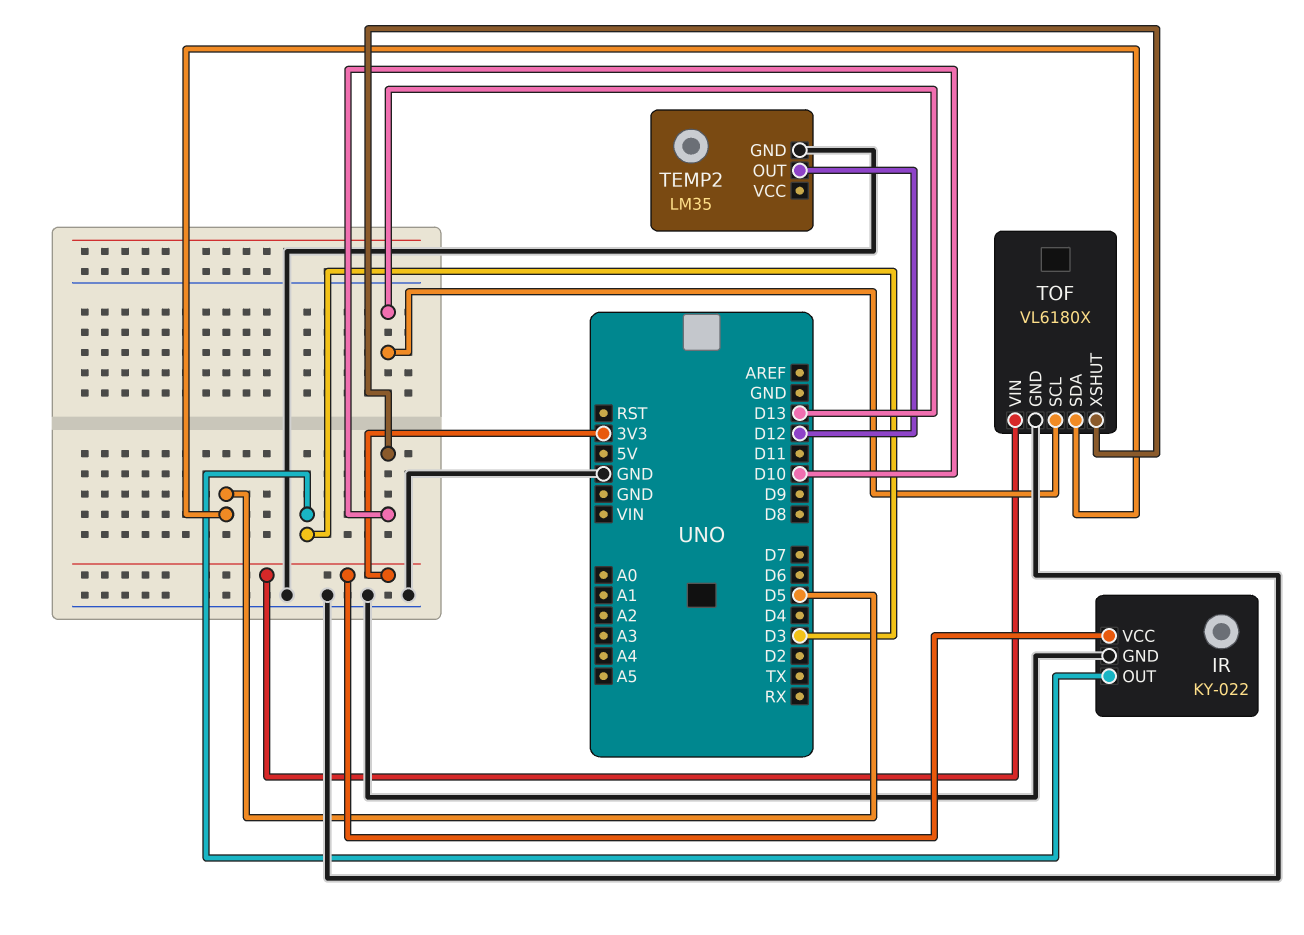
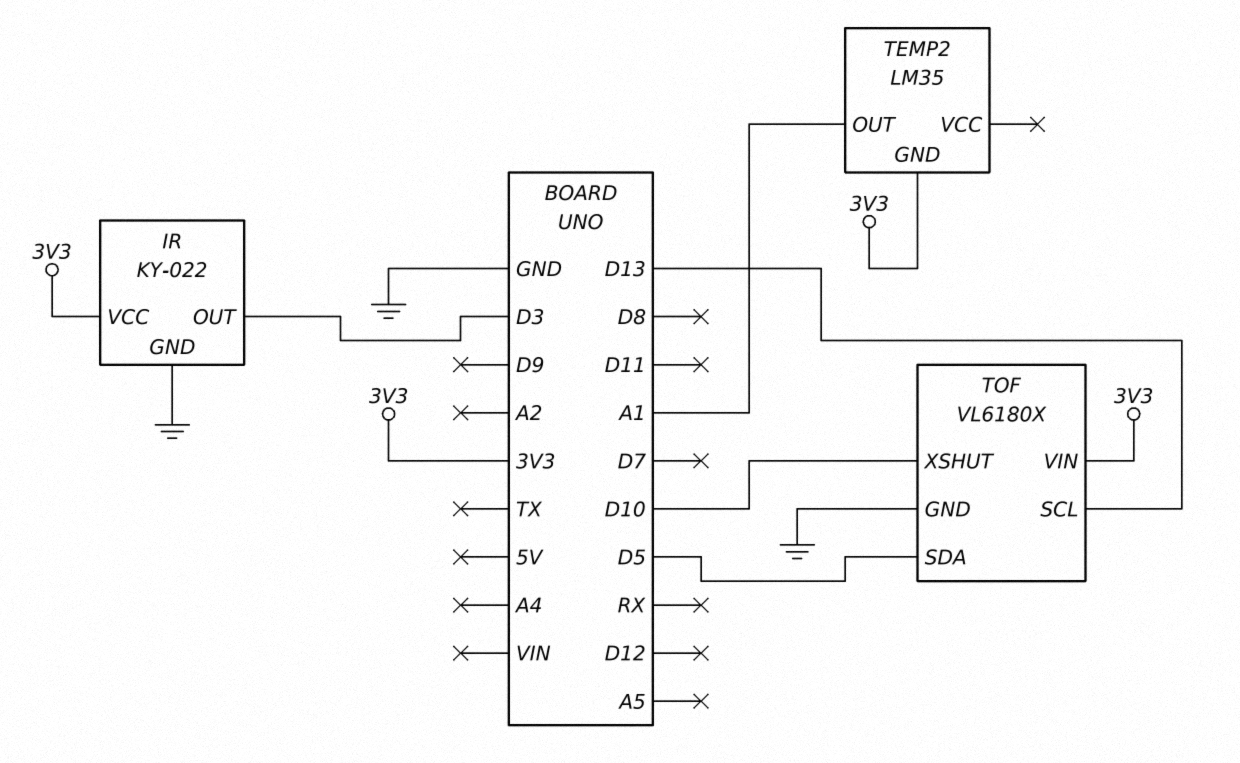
TEMP2 pin GND: GND -> 3V3
TEMP2 pin OUT: D12 -> A1

